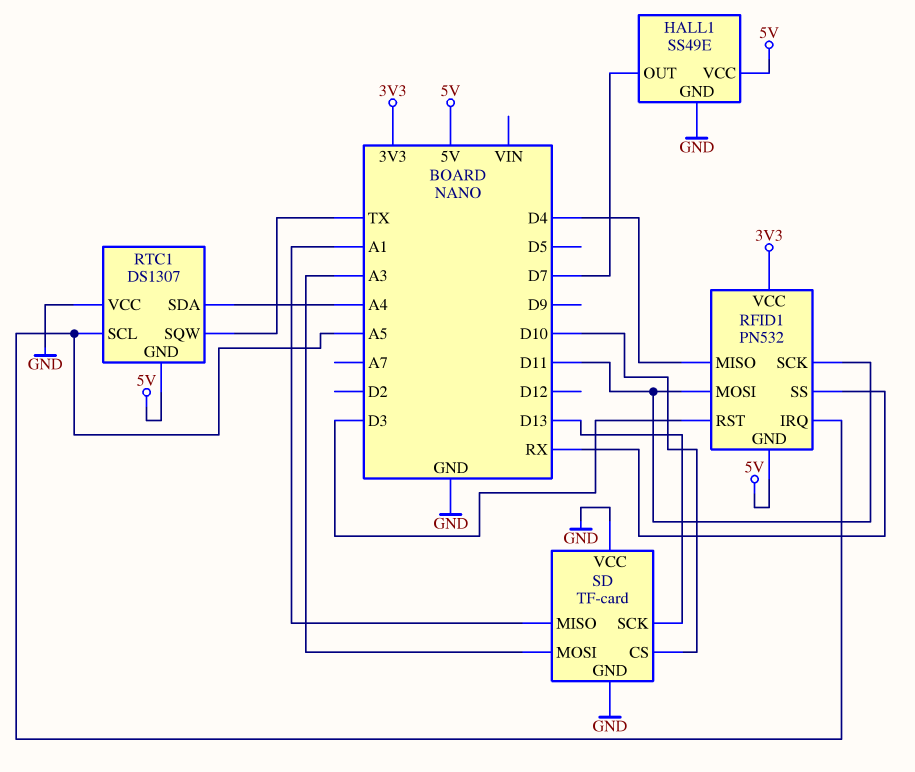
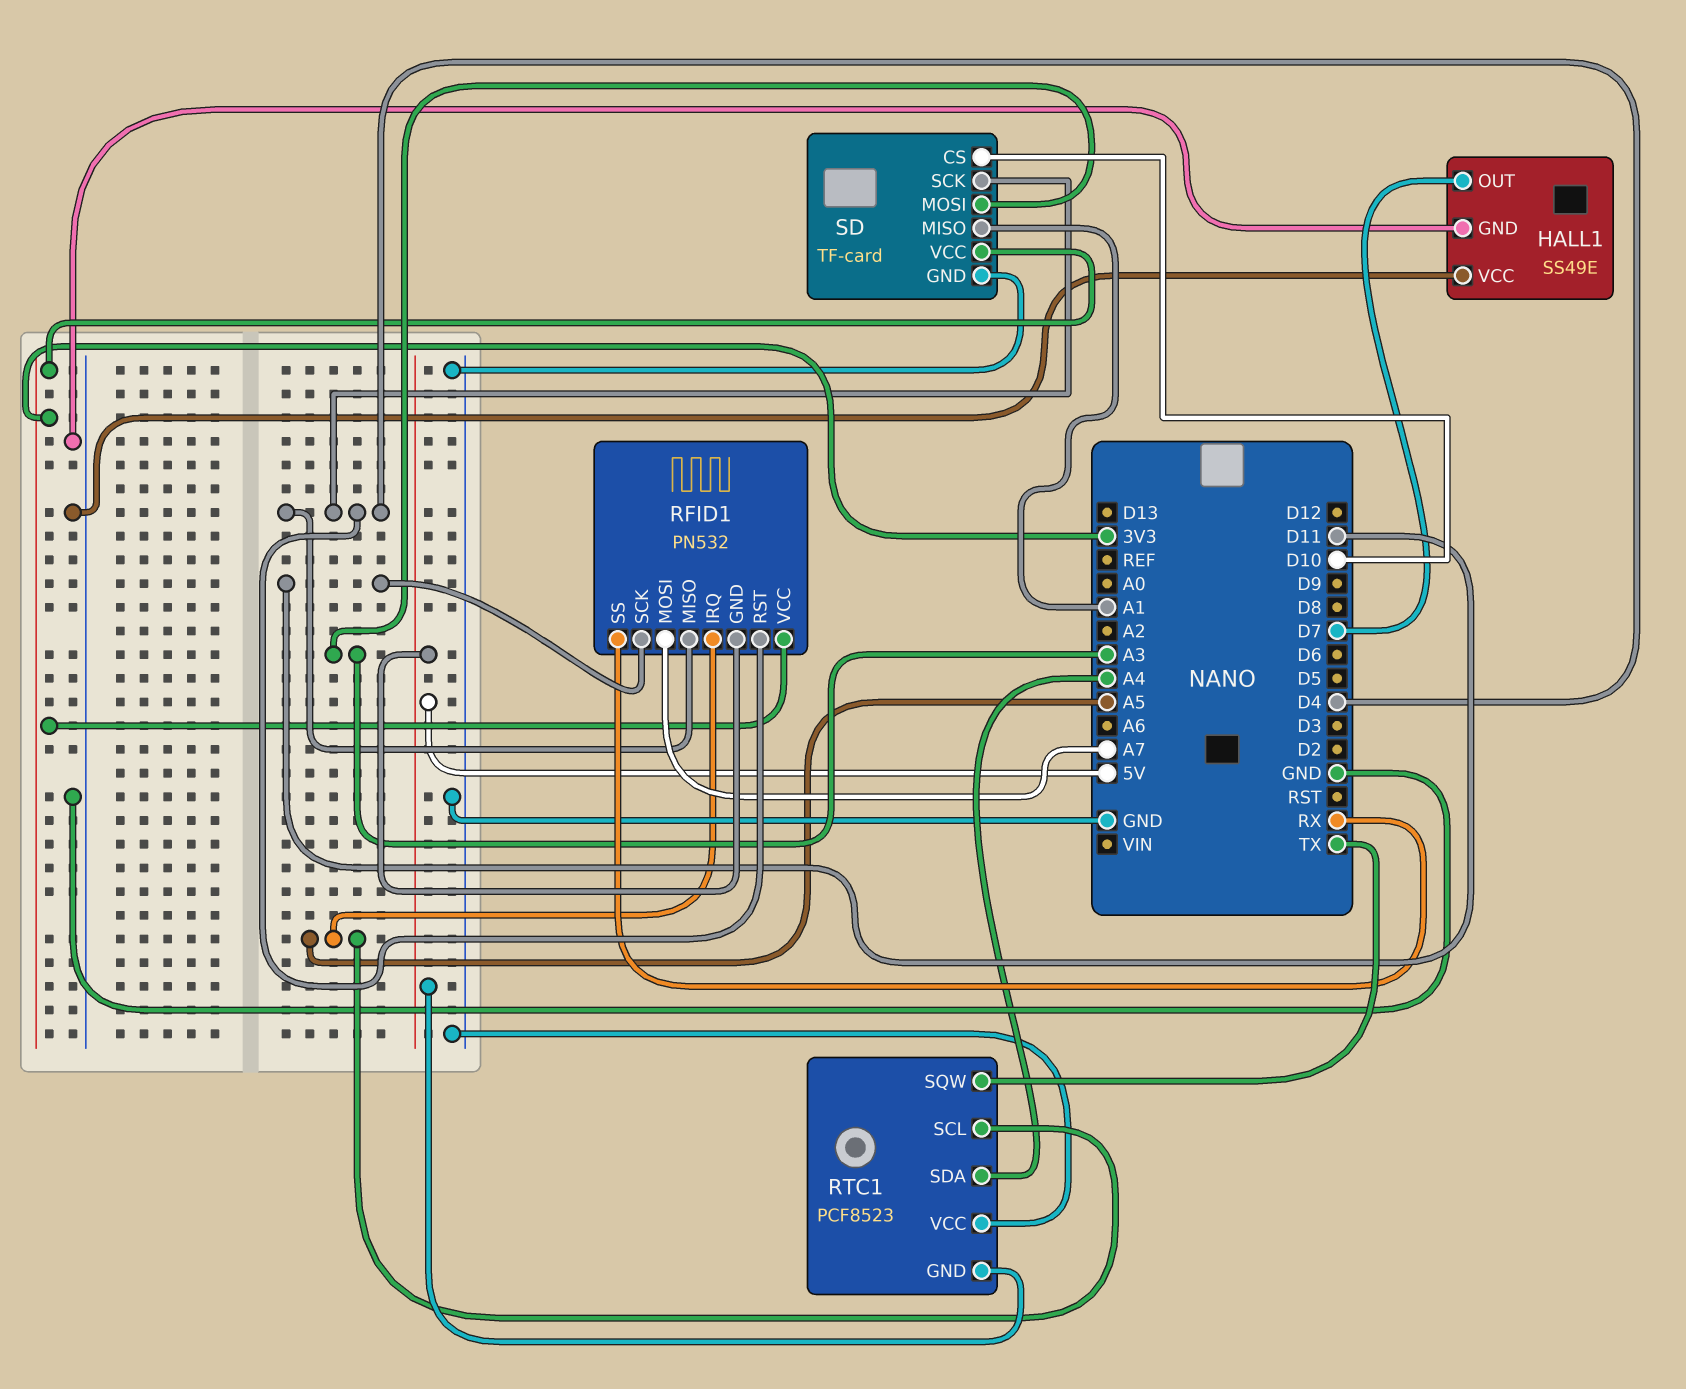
HALL1 pin VCC: 5V -> GND
RFID1 pin MOSI: D11 -> A7
RFID1 pin RST: D3 -> D4
RTC1: DS1307 -> PCF8523
SD pin SCK: D13 -> D4
SD pin VCC: GND -> 3V3

